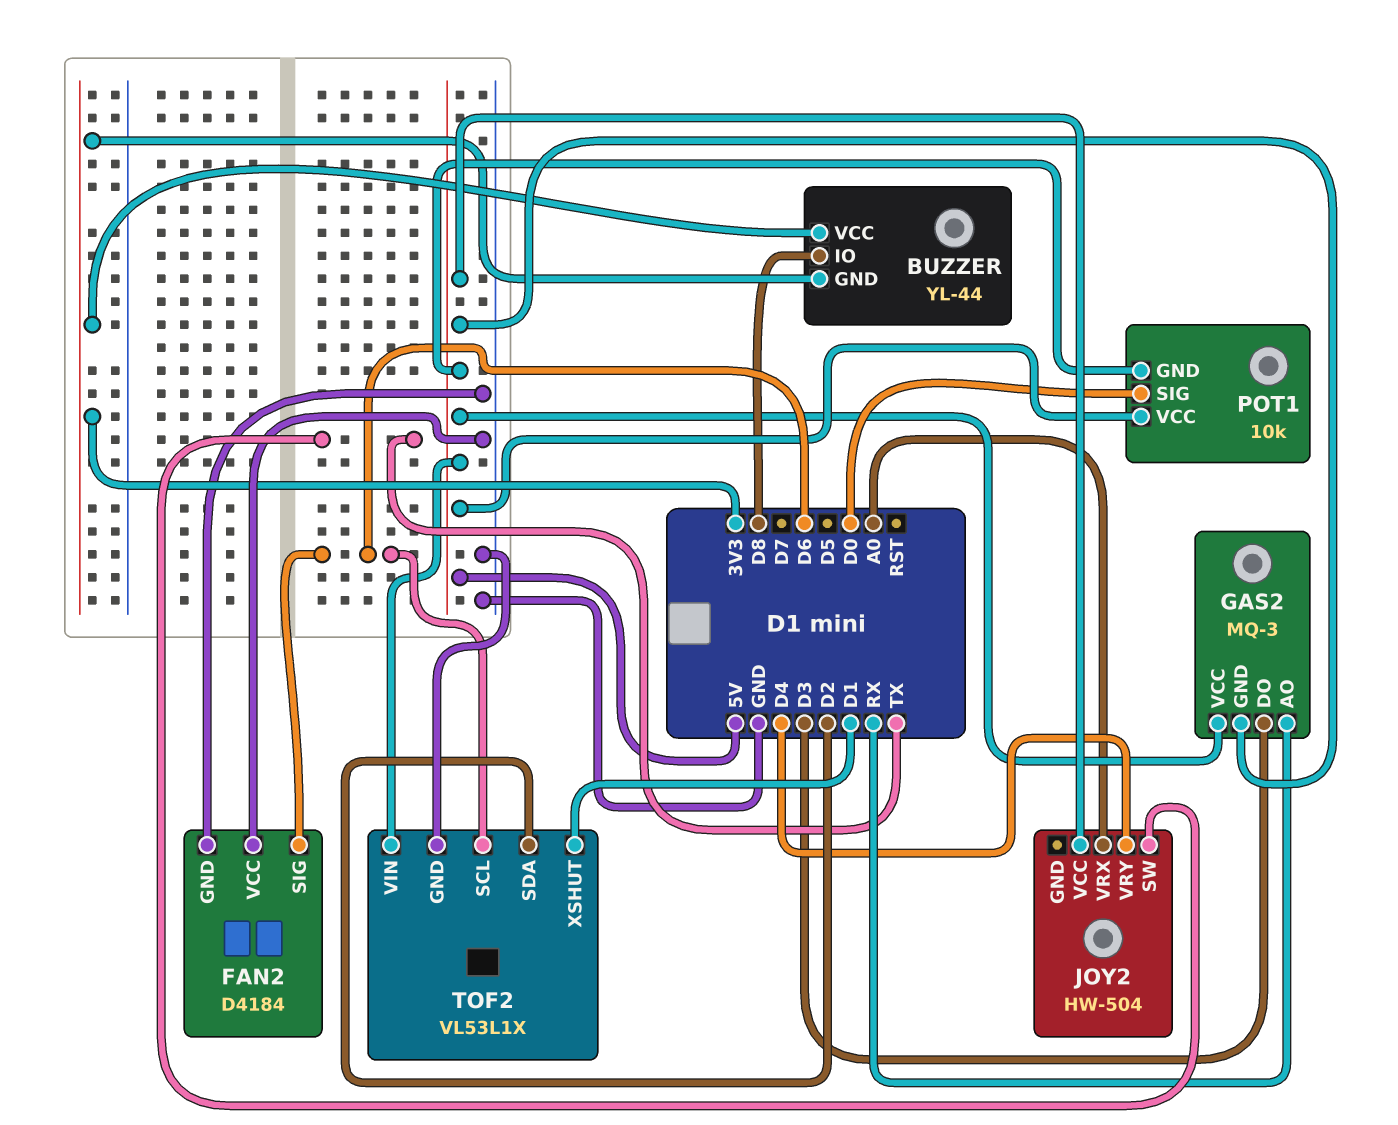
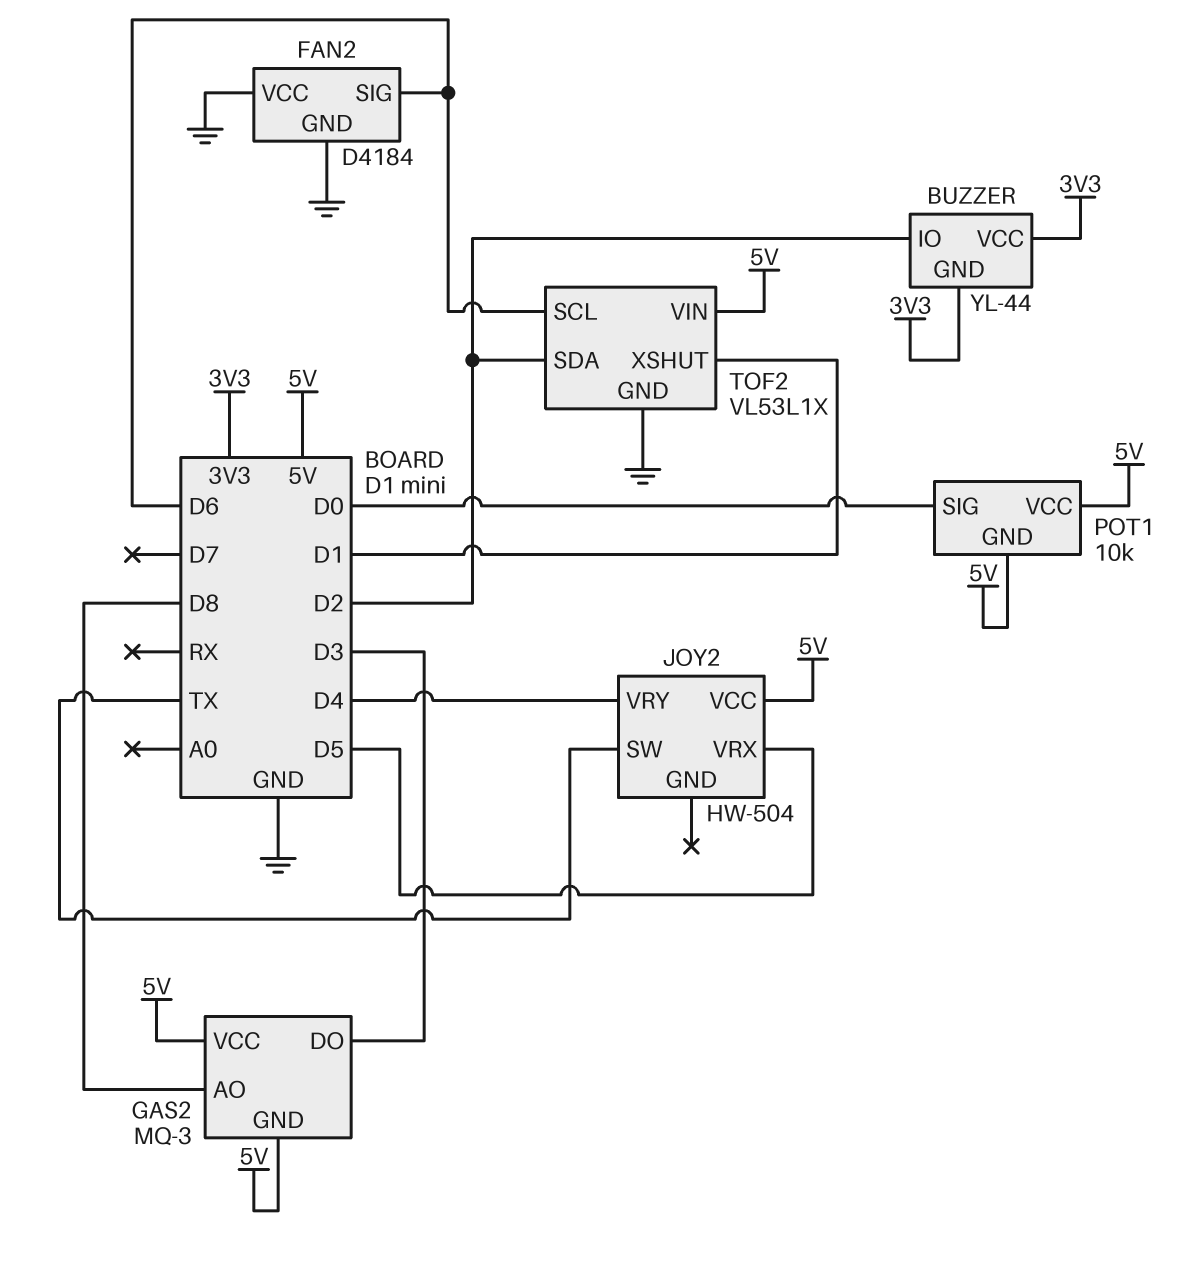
BUZZER pin IO: D8 -> D2
GAS2 pin AO: RX -> D8
JOY2 pin VRX: A0 -> D5

